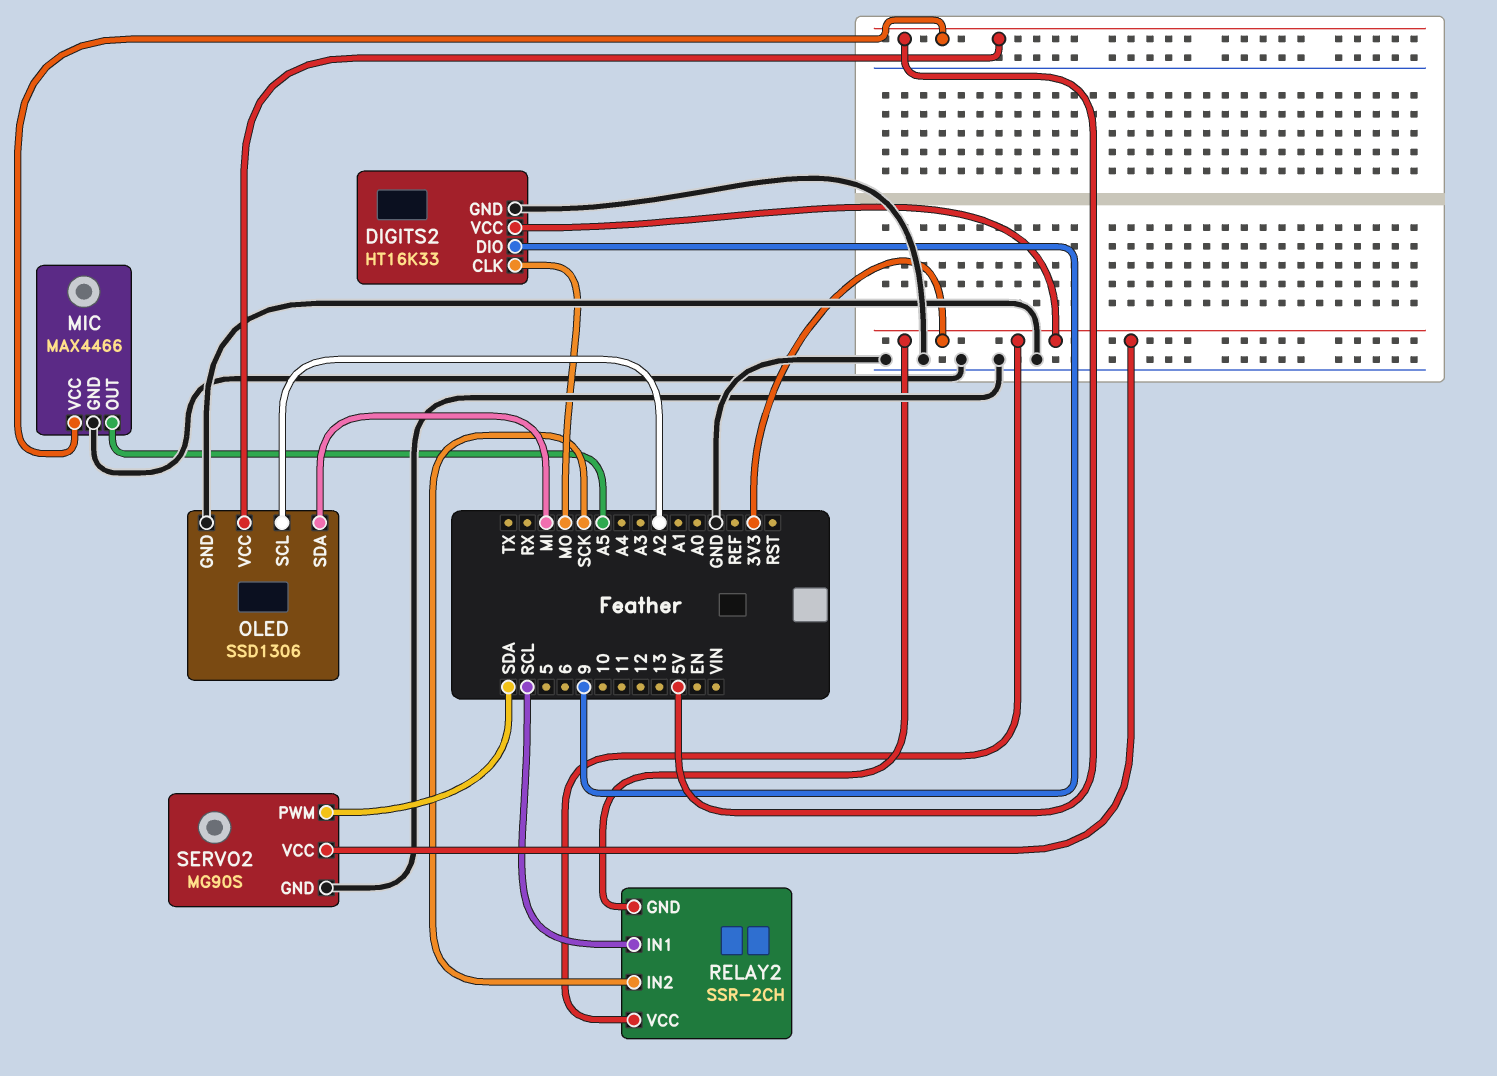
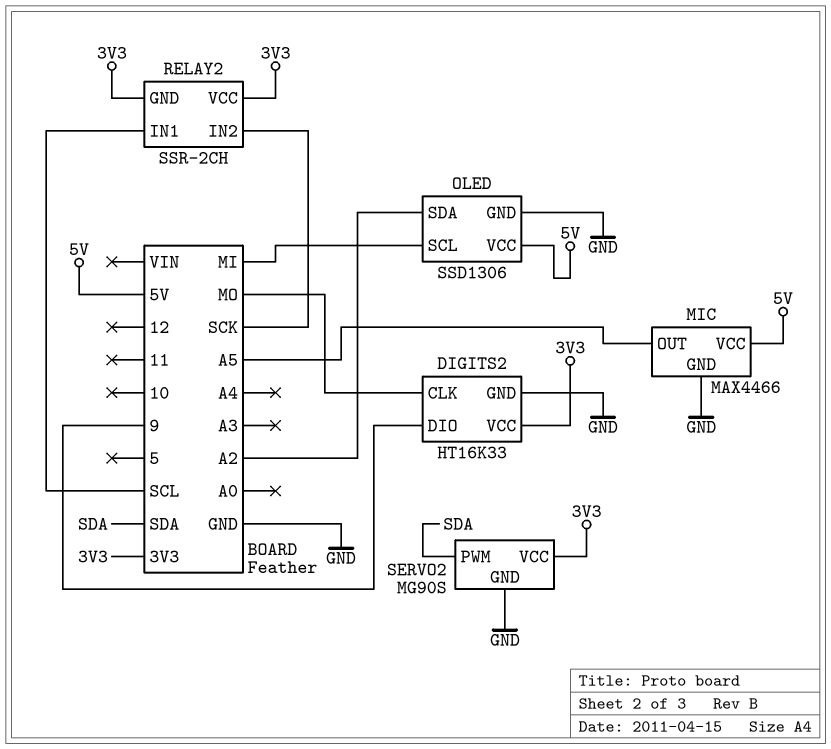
OLED pin SCL: A2 -> MI
OLED pin SDA: MI -> A2

